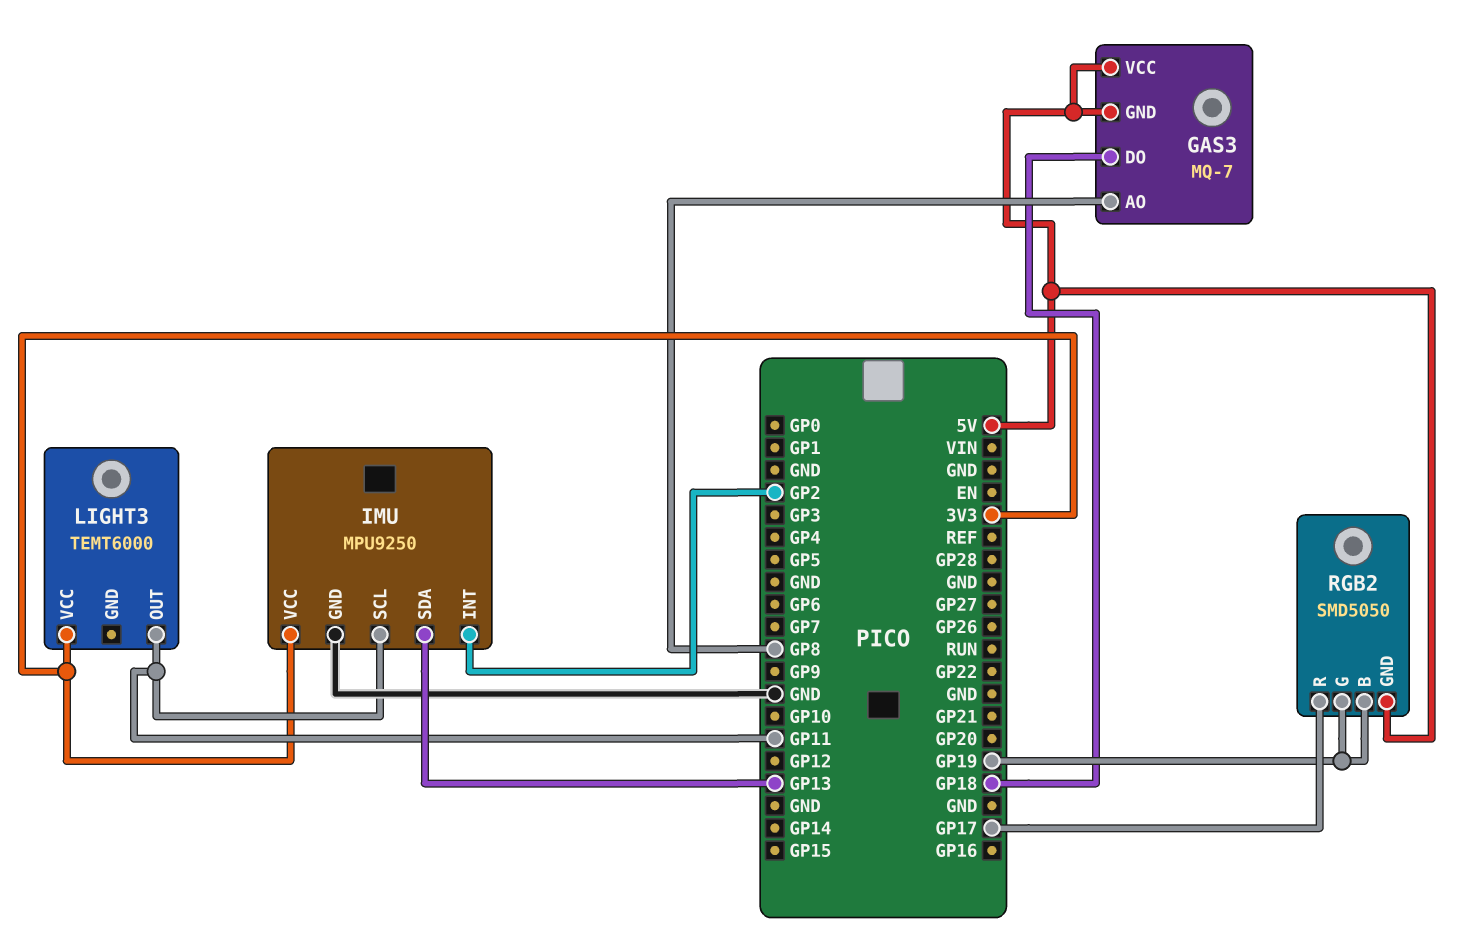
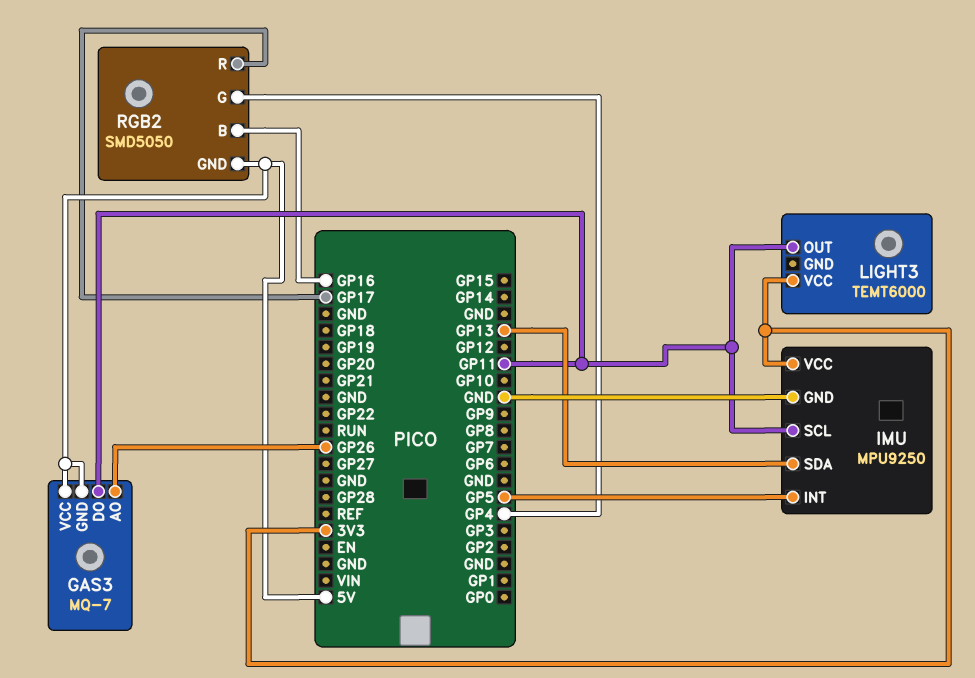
GAS3 pin AO: GP8 -> GP26
GAS3 pin DO: GP18 -> GP11
IMU pin INT: GP2 -> GP5
RGB2 pin B: GP19 -> GP16
RGB2 pin G: GP19 -> GP4

